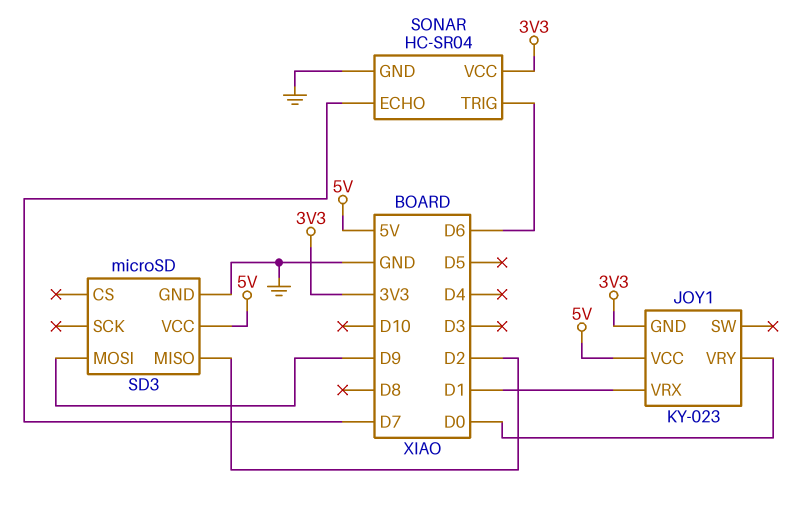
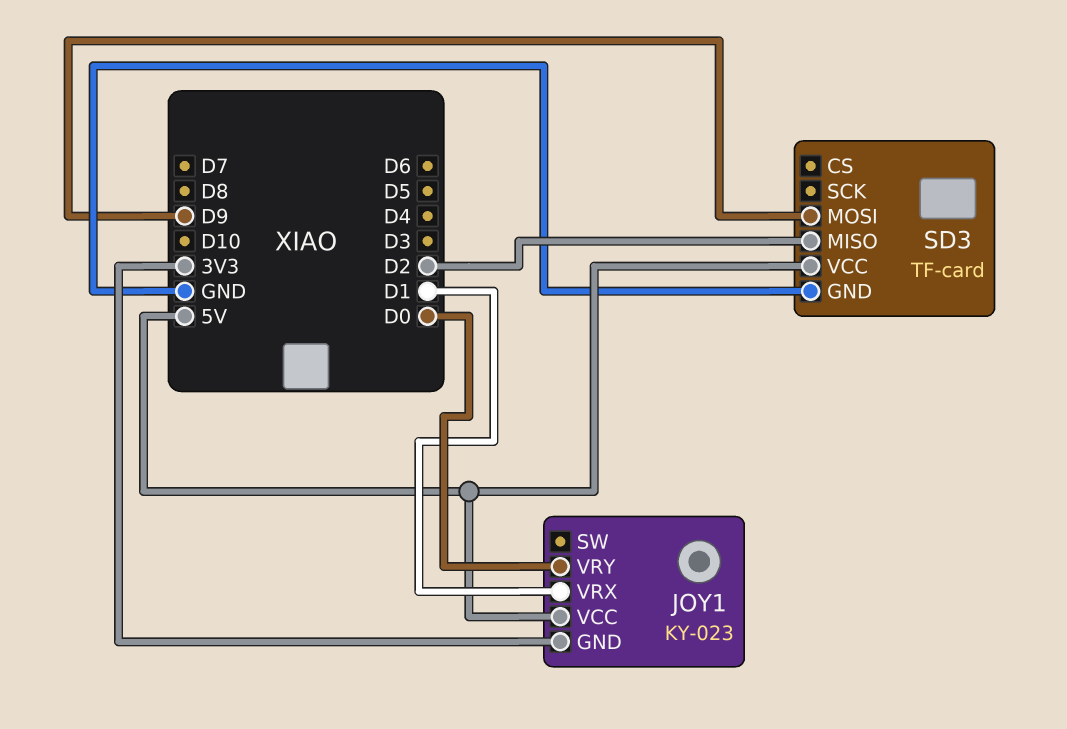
SD3: microSD -> TF-card
SONAR: HC-SR04 -> none
SONAR pin ECHO: D7 -> none
SONAR pin GND: GND -> none
SONAR pin TRIG: D6 -> none
SONAR pin VCC: 3V3 -> none

